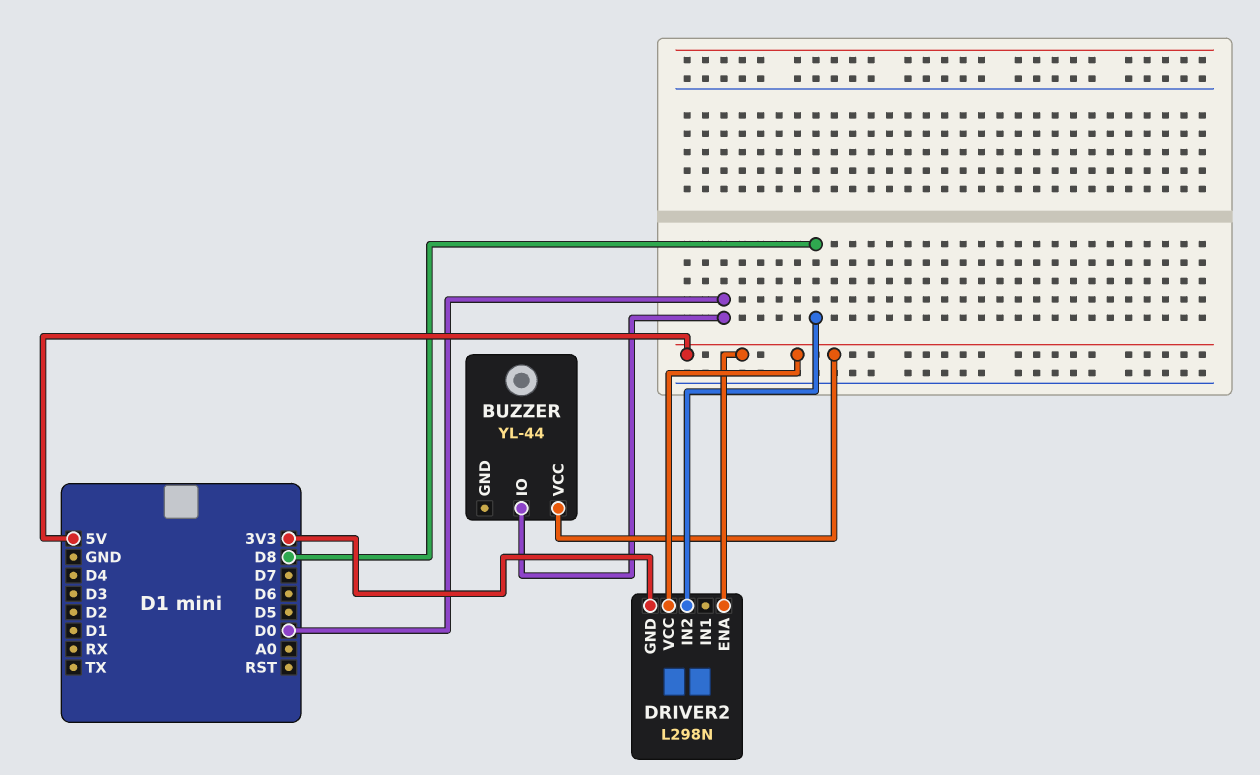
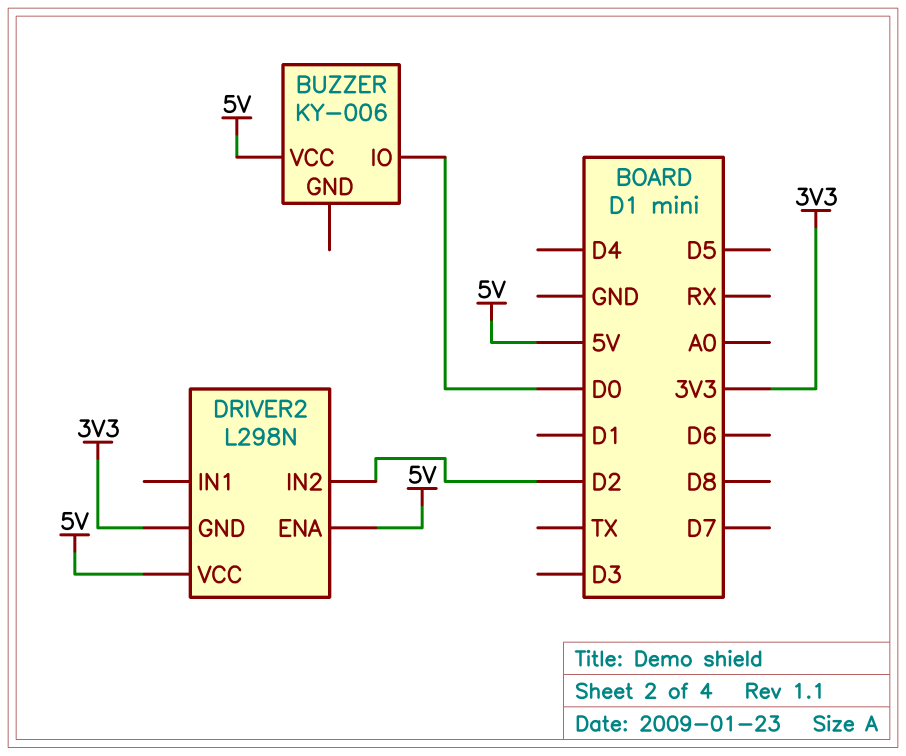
BUZZER: YL-44 -> KY-006
DRIVER2 pin IN2: D8 -> D2

